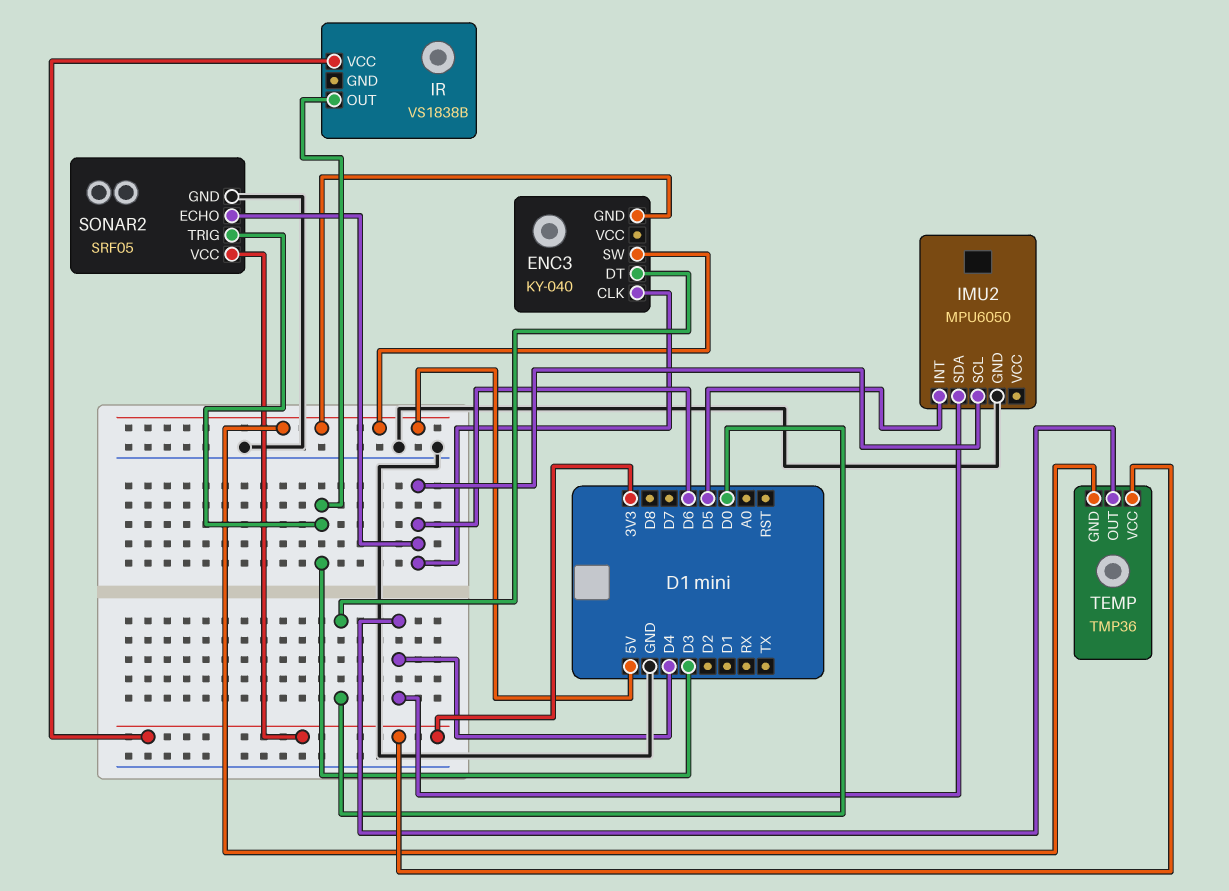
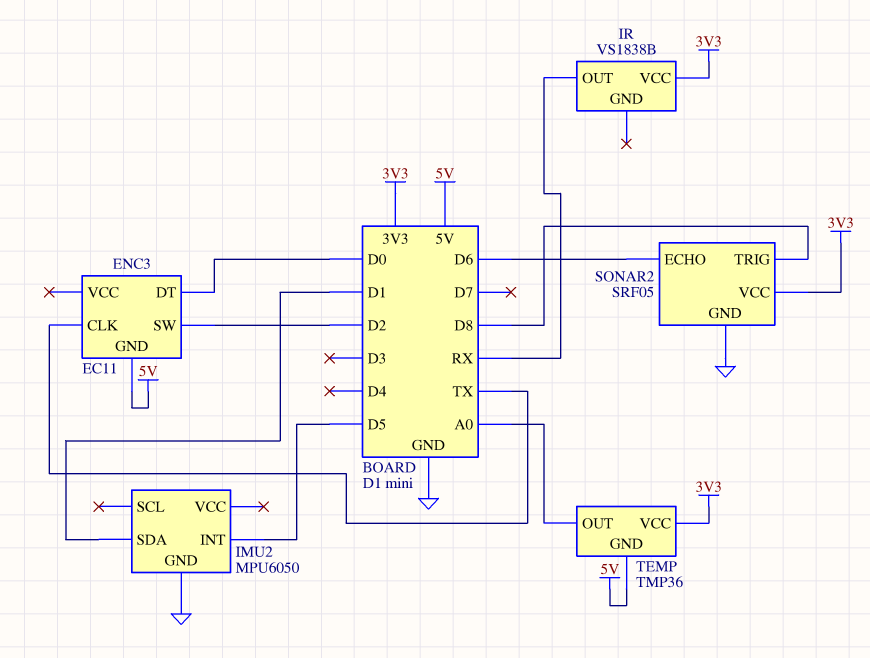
ENC3: KY-040 -> EC11
ENC3 pin CLK: D6 -> TX
ENC3 pin SW: 5V -> D2
IMU2 pin SCL: D6 -> none
IMU2 pin SDA: D4 -> D1
IR pin OUT: D3 -> RX
SONAR2 pin TRIG: D3 -> D8
TEMP pin OUT: D4 -> A0

